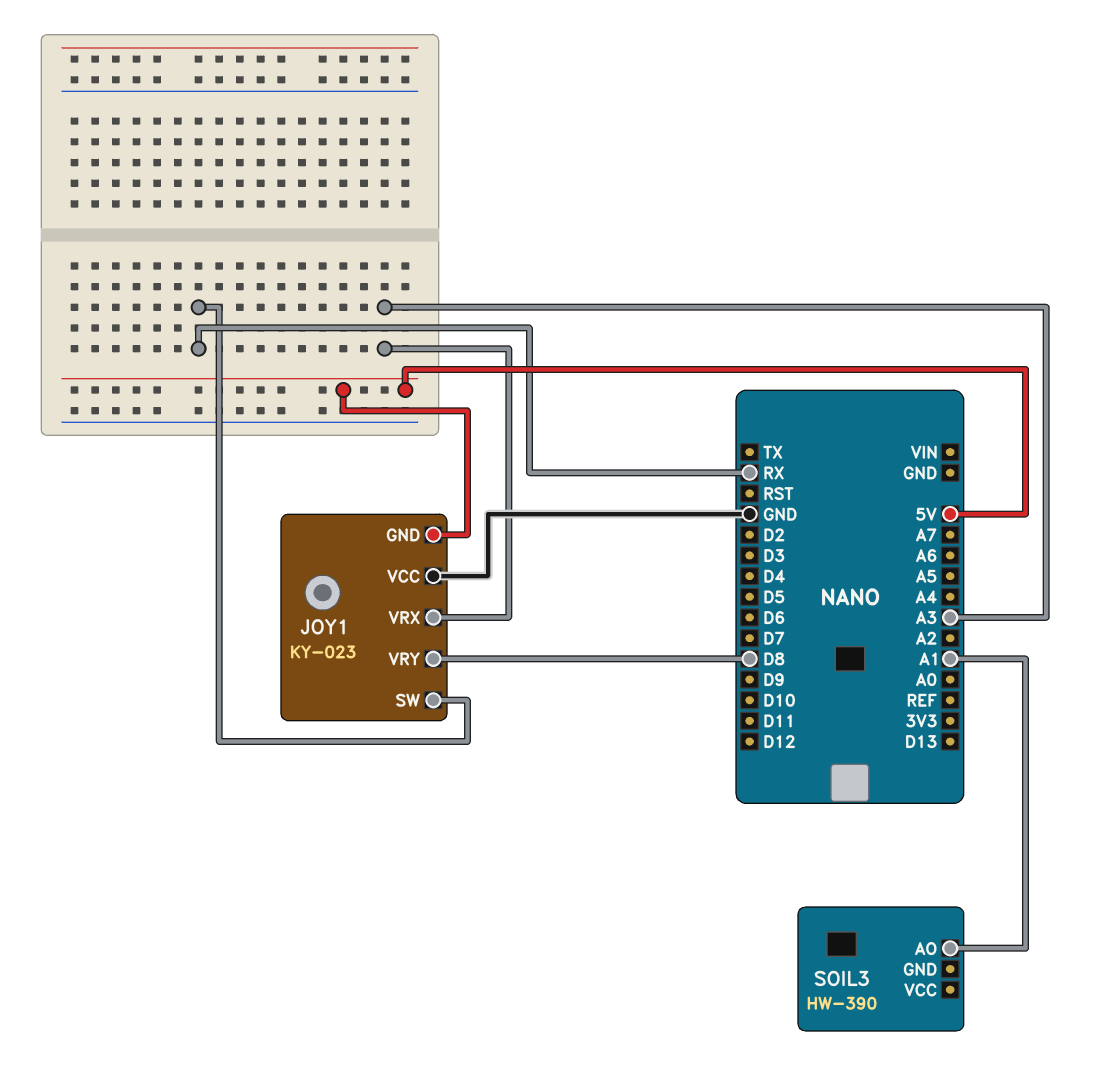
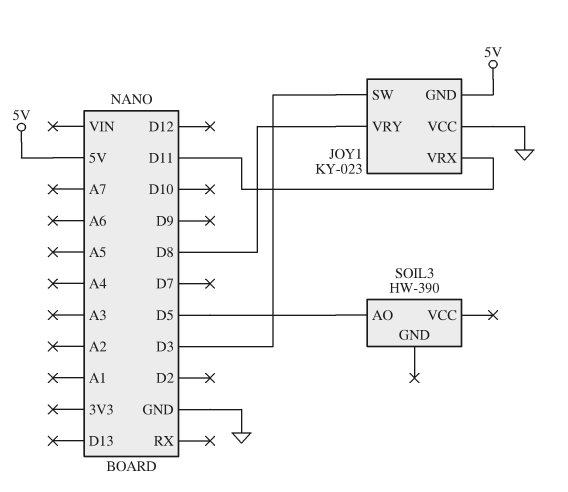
JOY1 pin SW: RX -> D3
JOY1 pin VRX: A3 -> D11
SOIL3 pin AO: A1 -> D5

